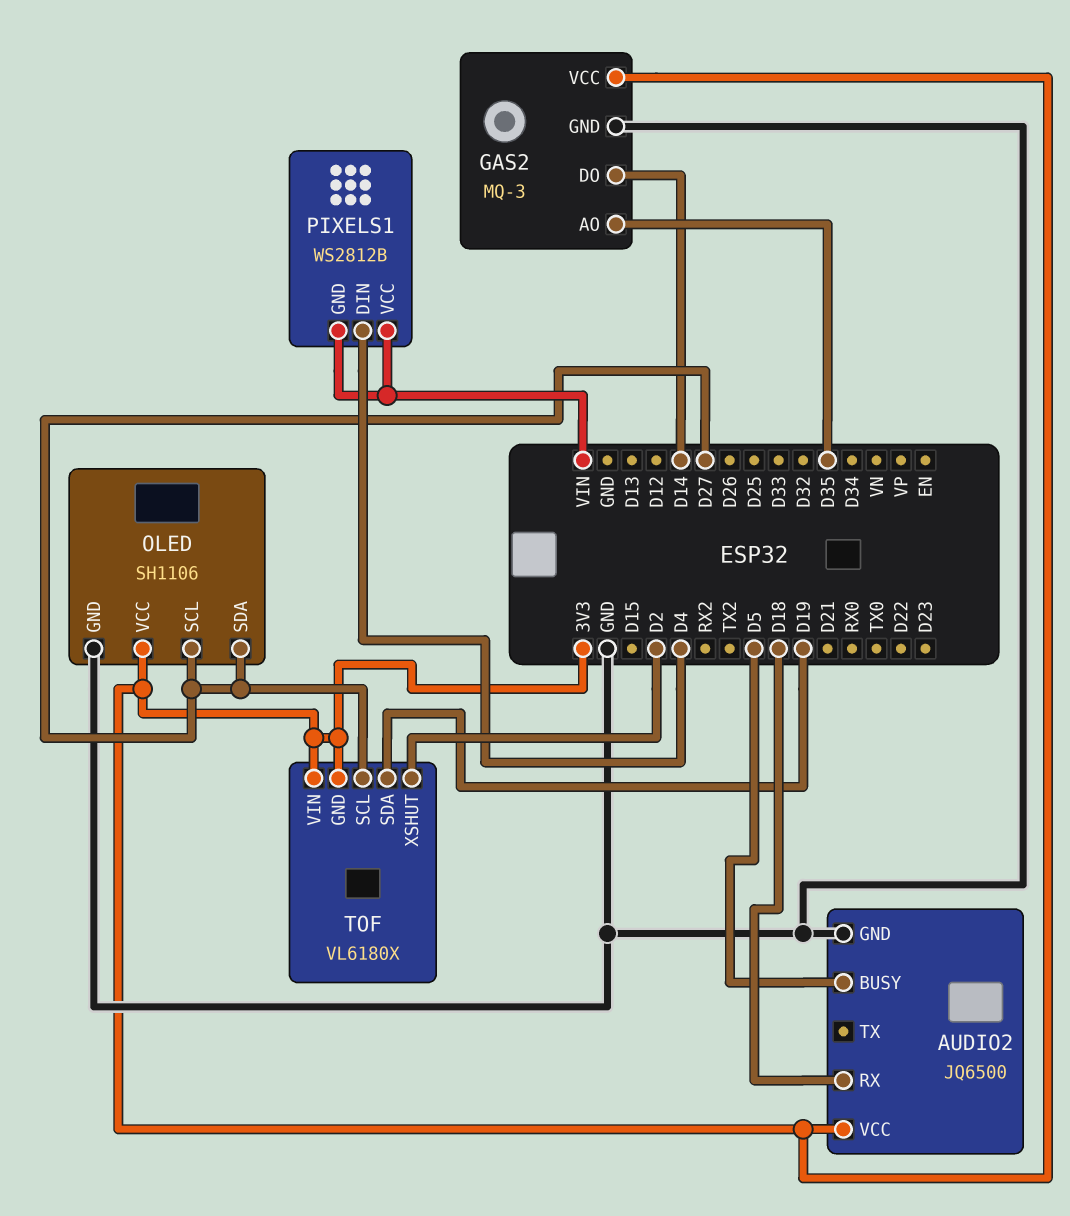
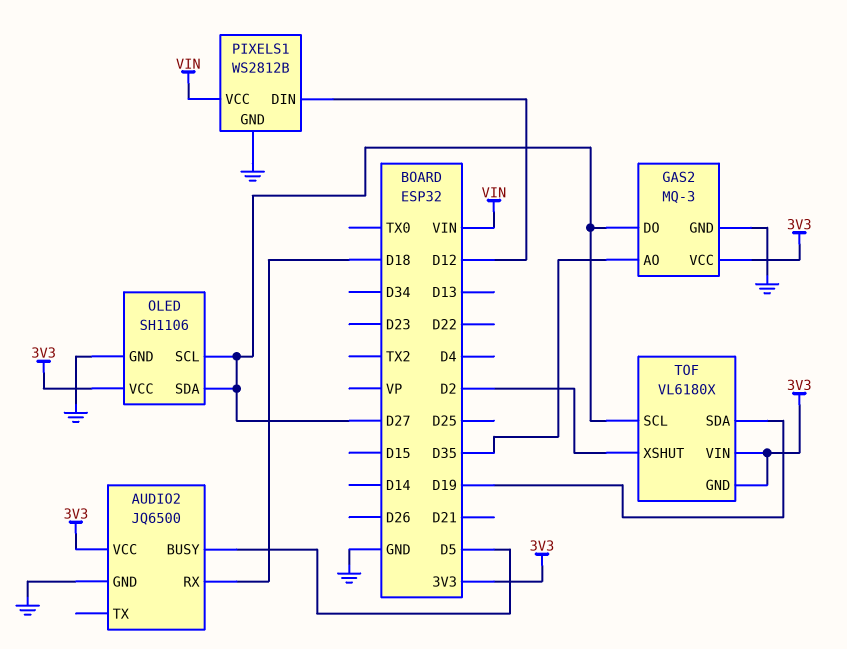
GAS2 pin DO: D14 -> D27
PIXELS1 pin DIN: D4 -> D12
PIXELS1 pin GND: VIN -> GND

